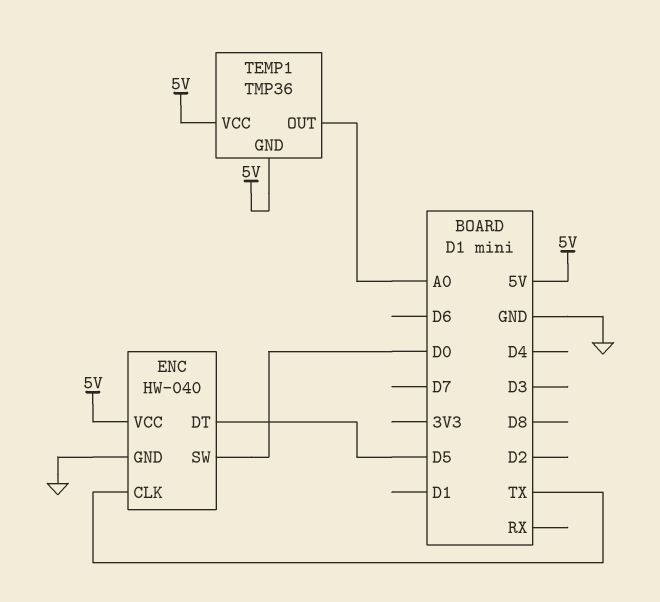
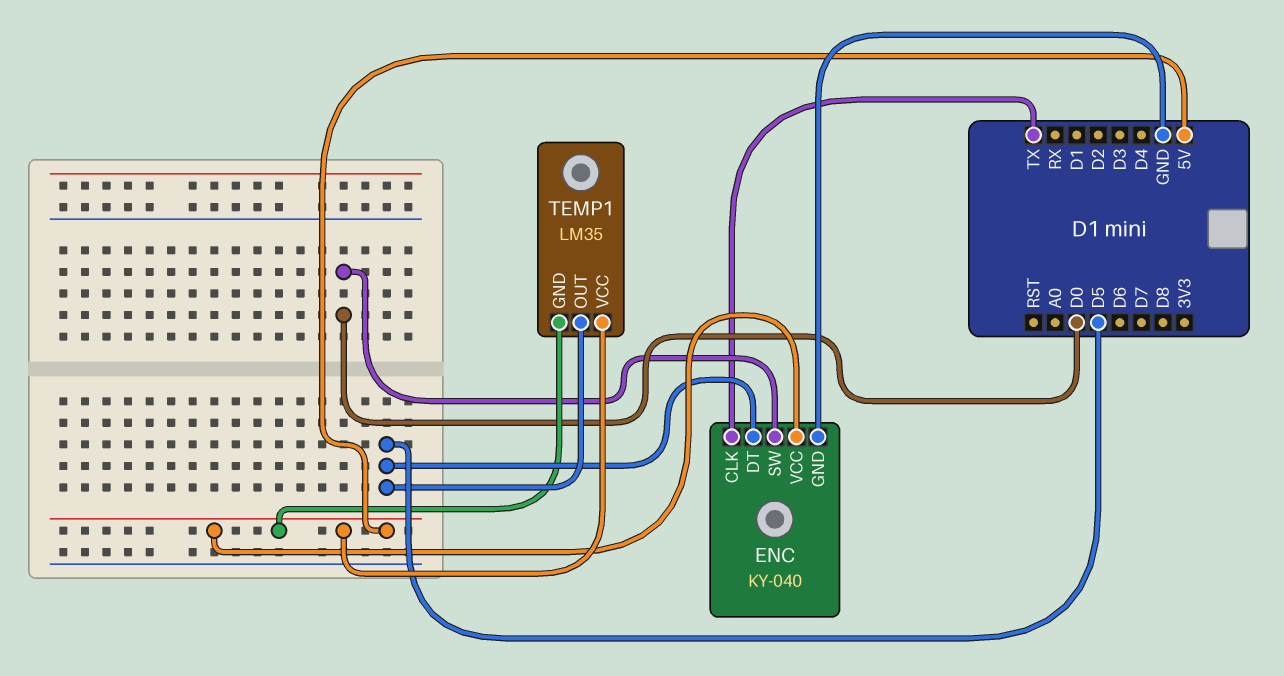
ENC: HW-040 -> KY-040
TEMP1: TMP36 -> LM35
TEMP1 pin OUT: A0 -> D5

